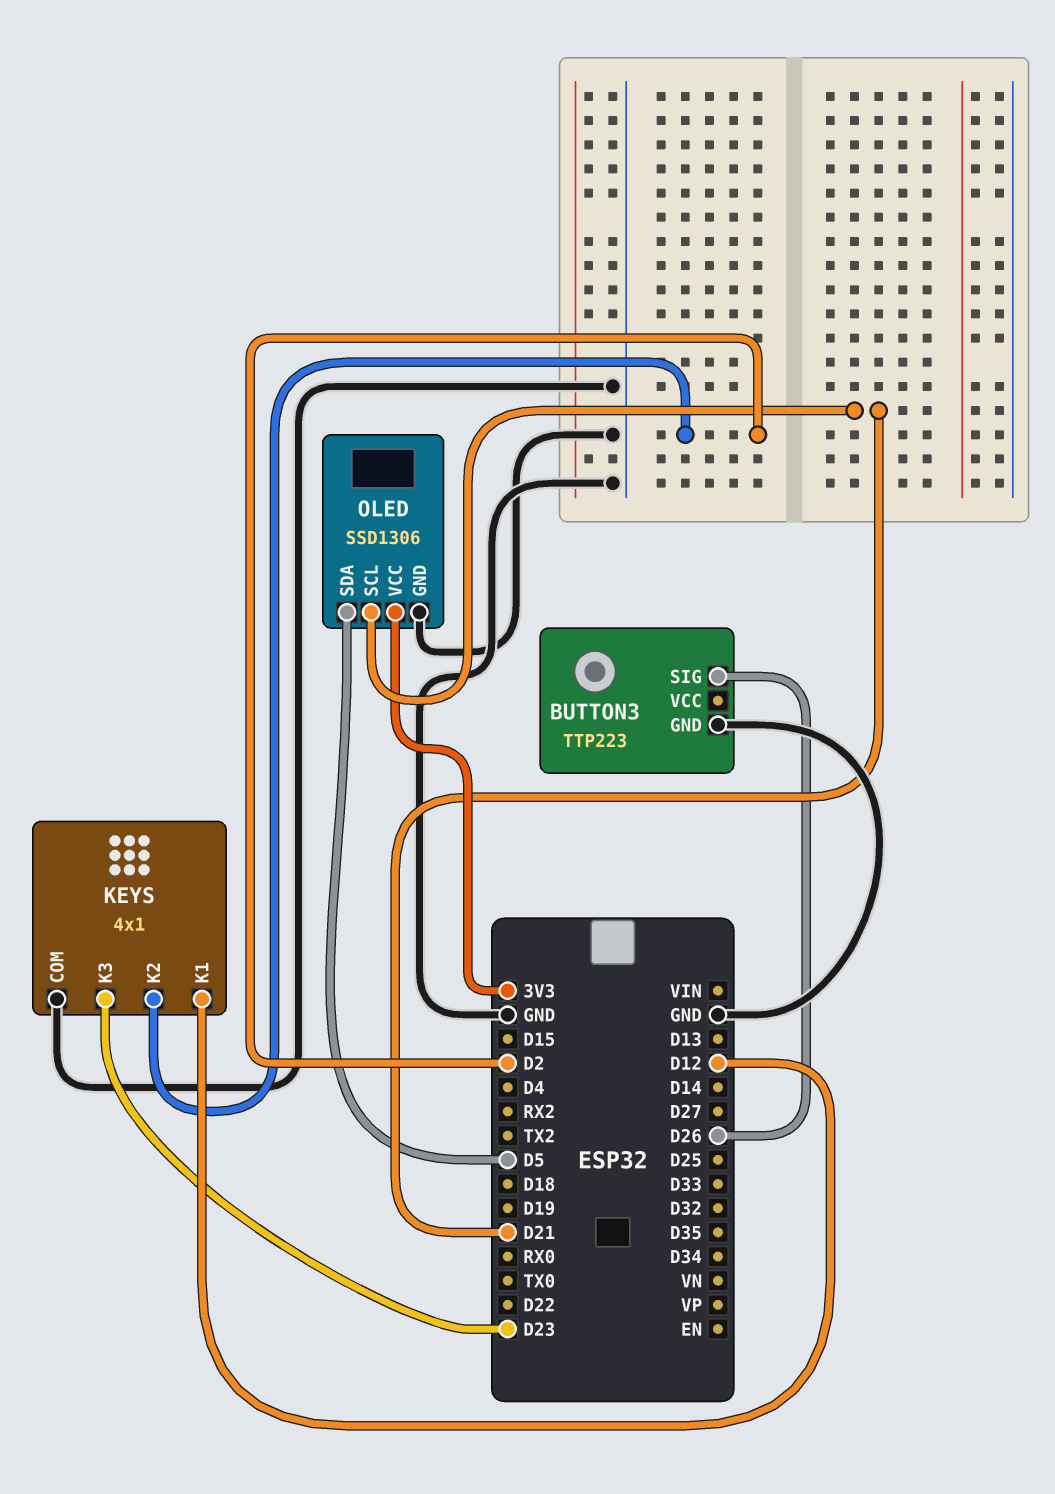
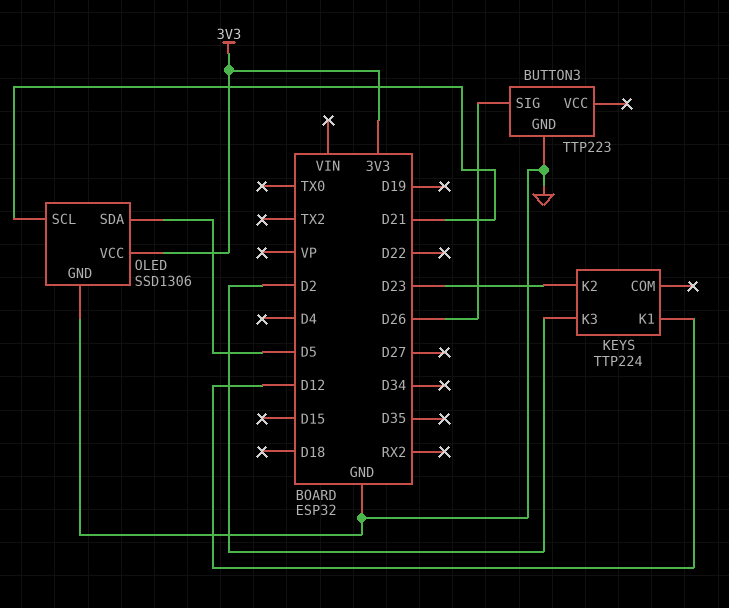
KEYS: 4x1 -> TTP224
KEYS pin COM: GND -> none
KEYS pin K2: D2 -> D23
KEYS pin K3: D23 -> D2

